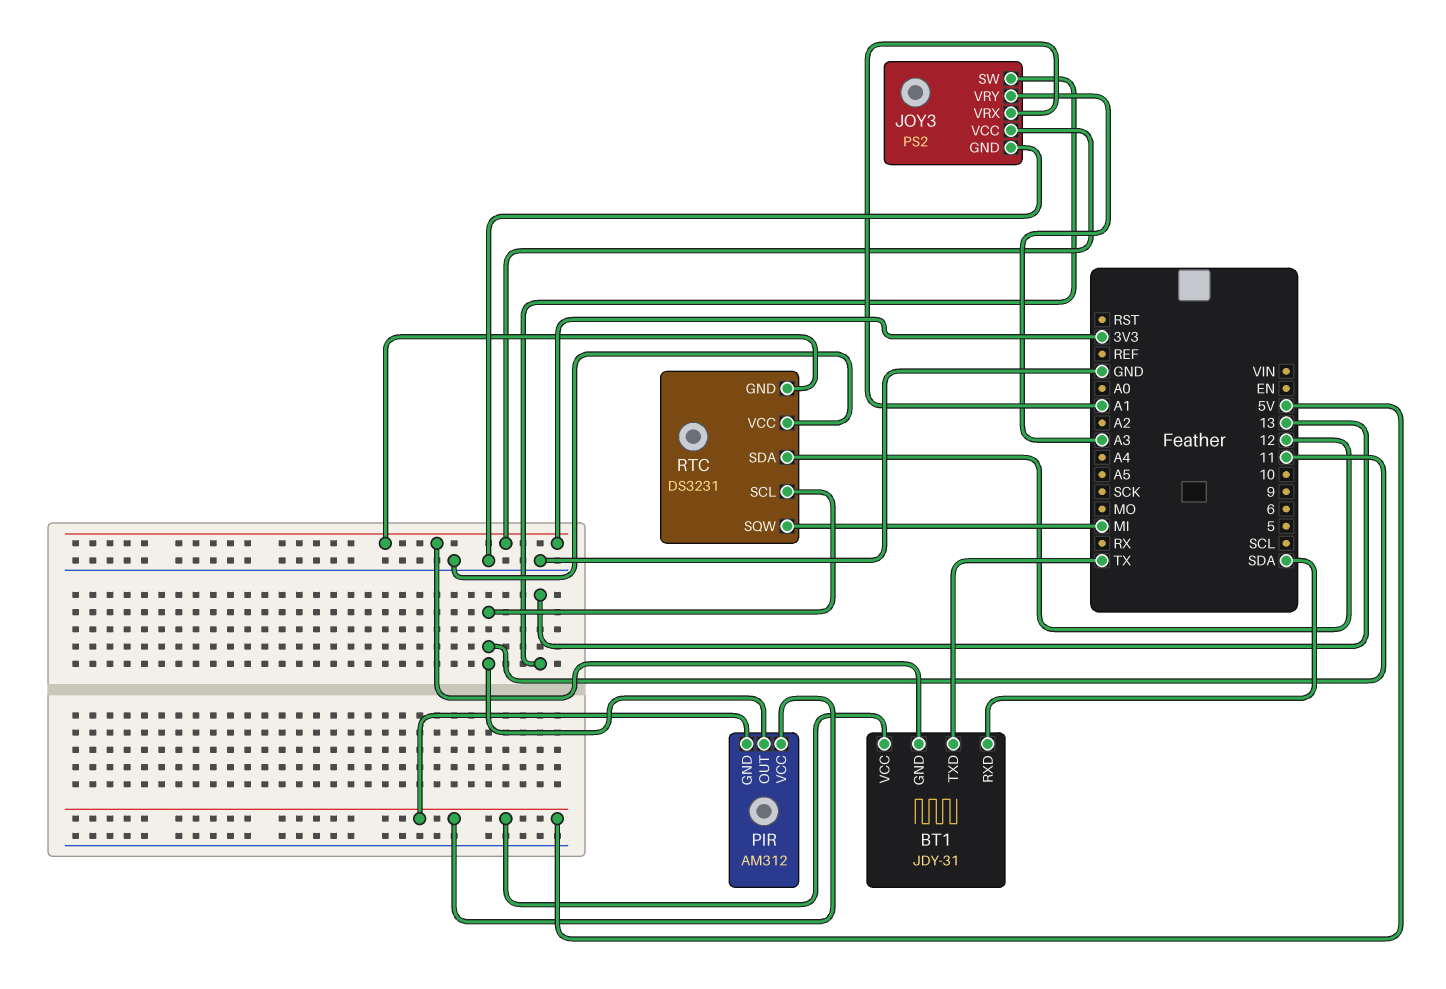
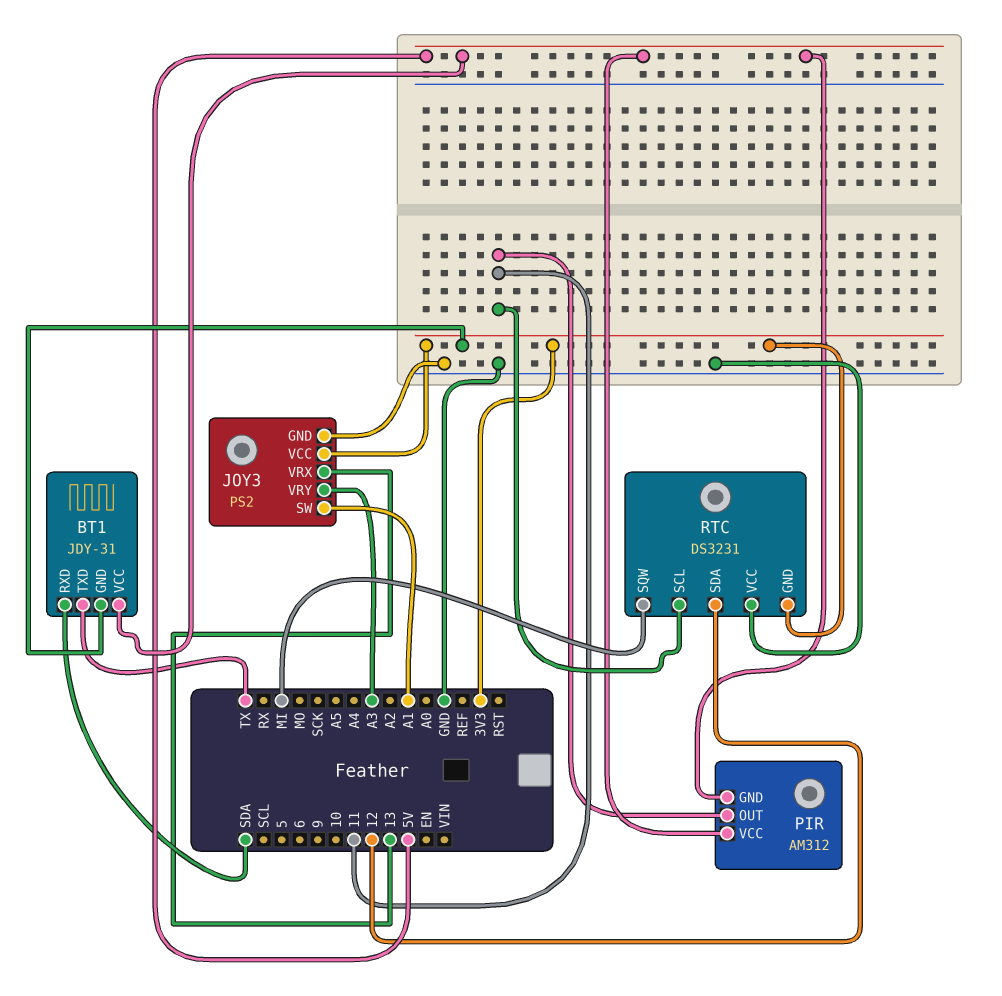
JOY3 pin SW: 13 -> A1
JOY3 pin VRX: A1 -> 13

